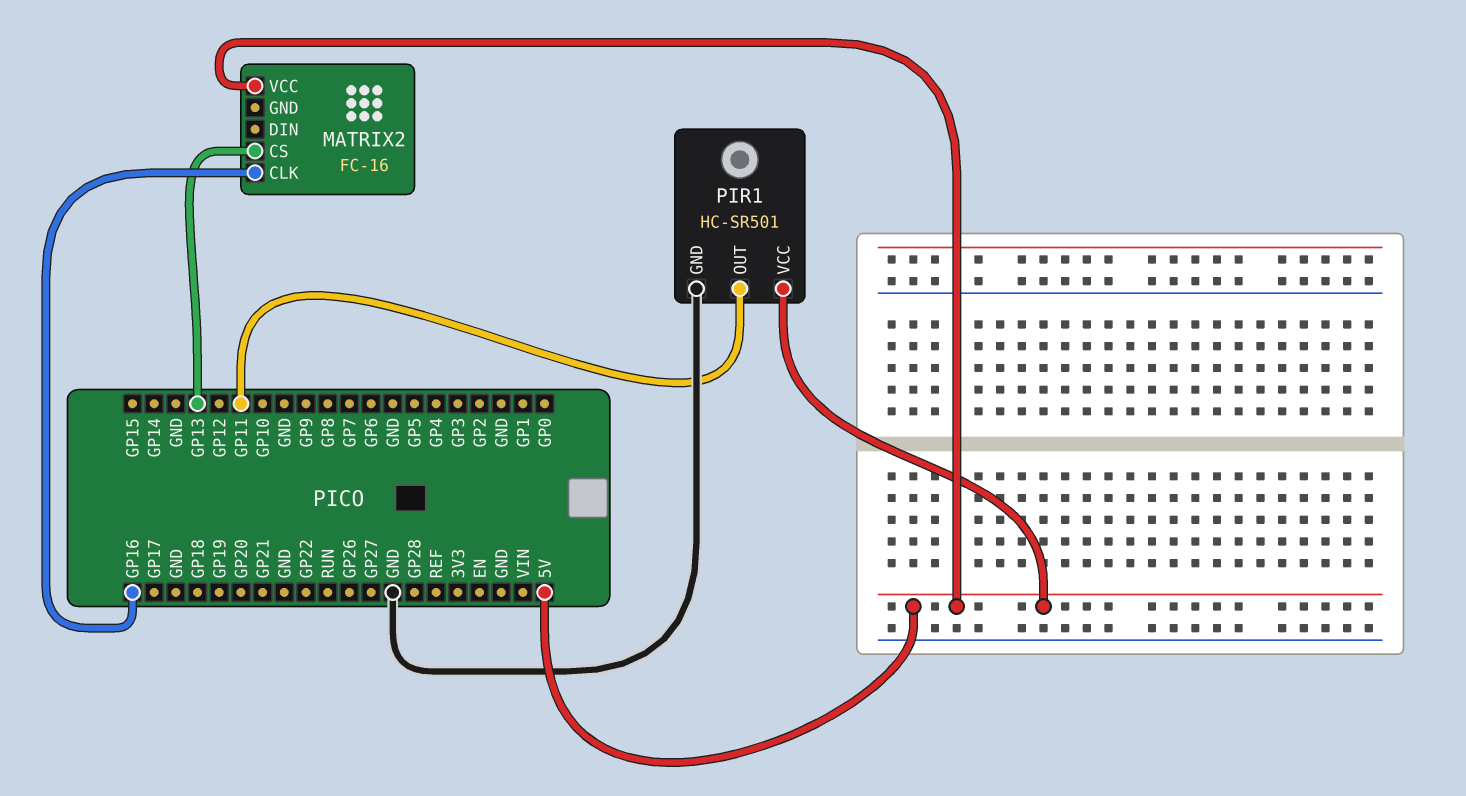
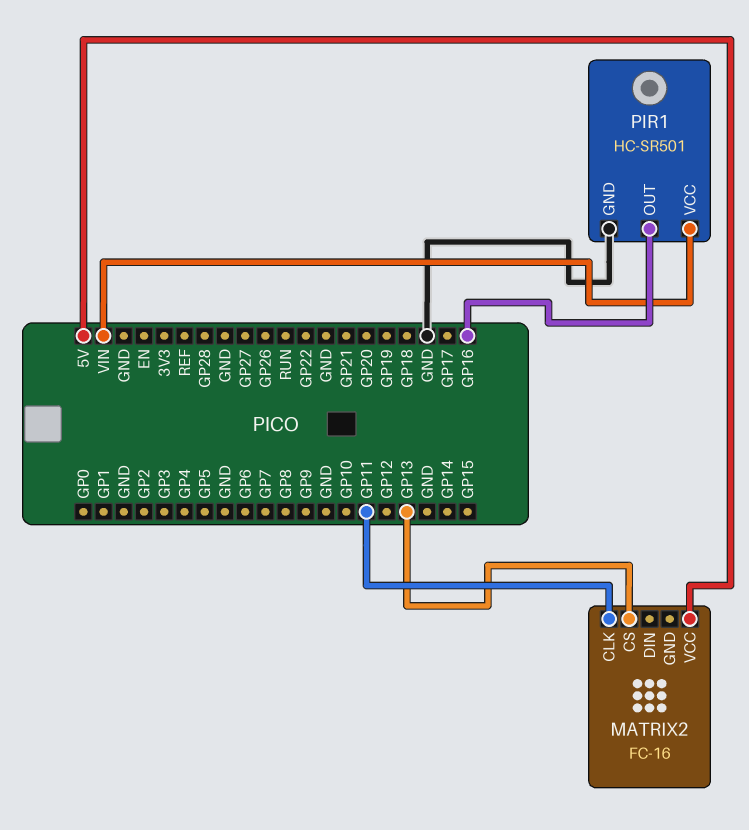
MATRIX2 pin CLK: GP16 -> GP11
PIR1 pin OUT: GP11 -> GP16
PIR1 pin VCC: 5V -> VIN

